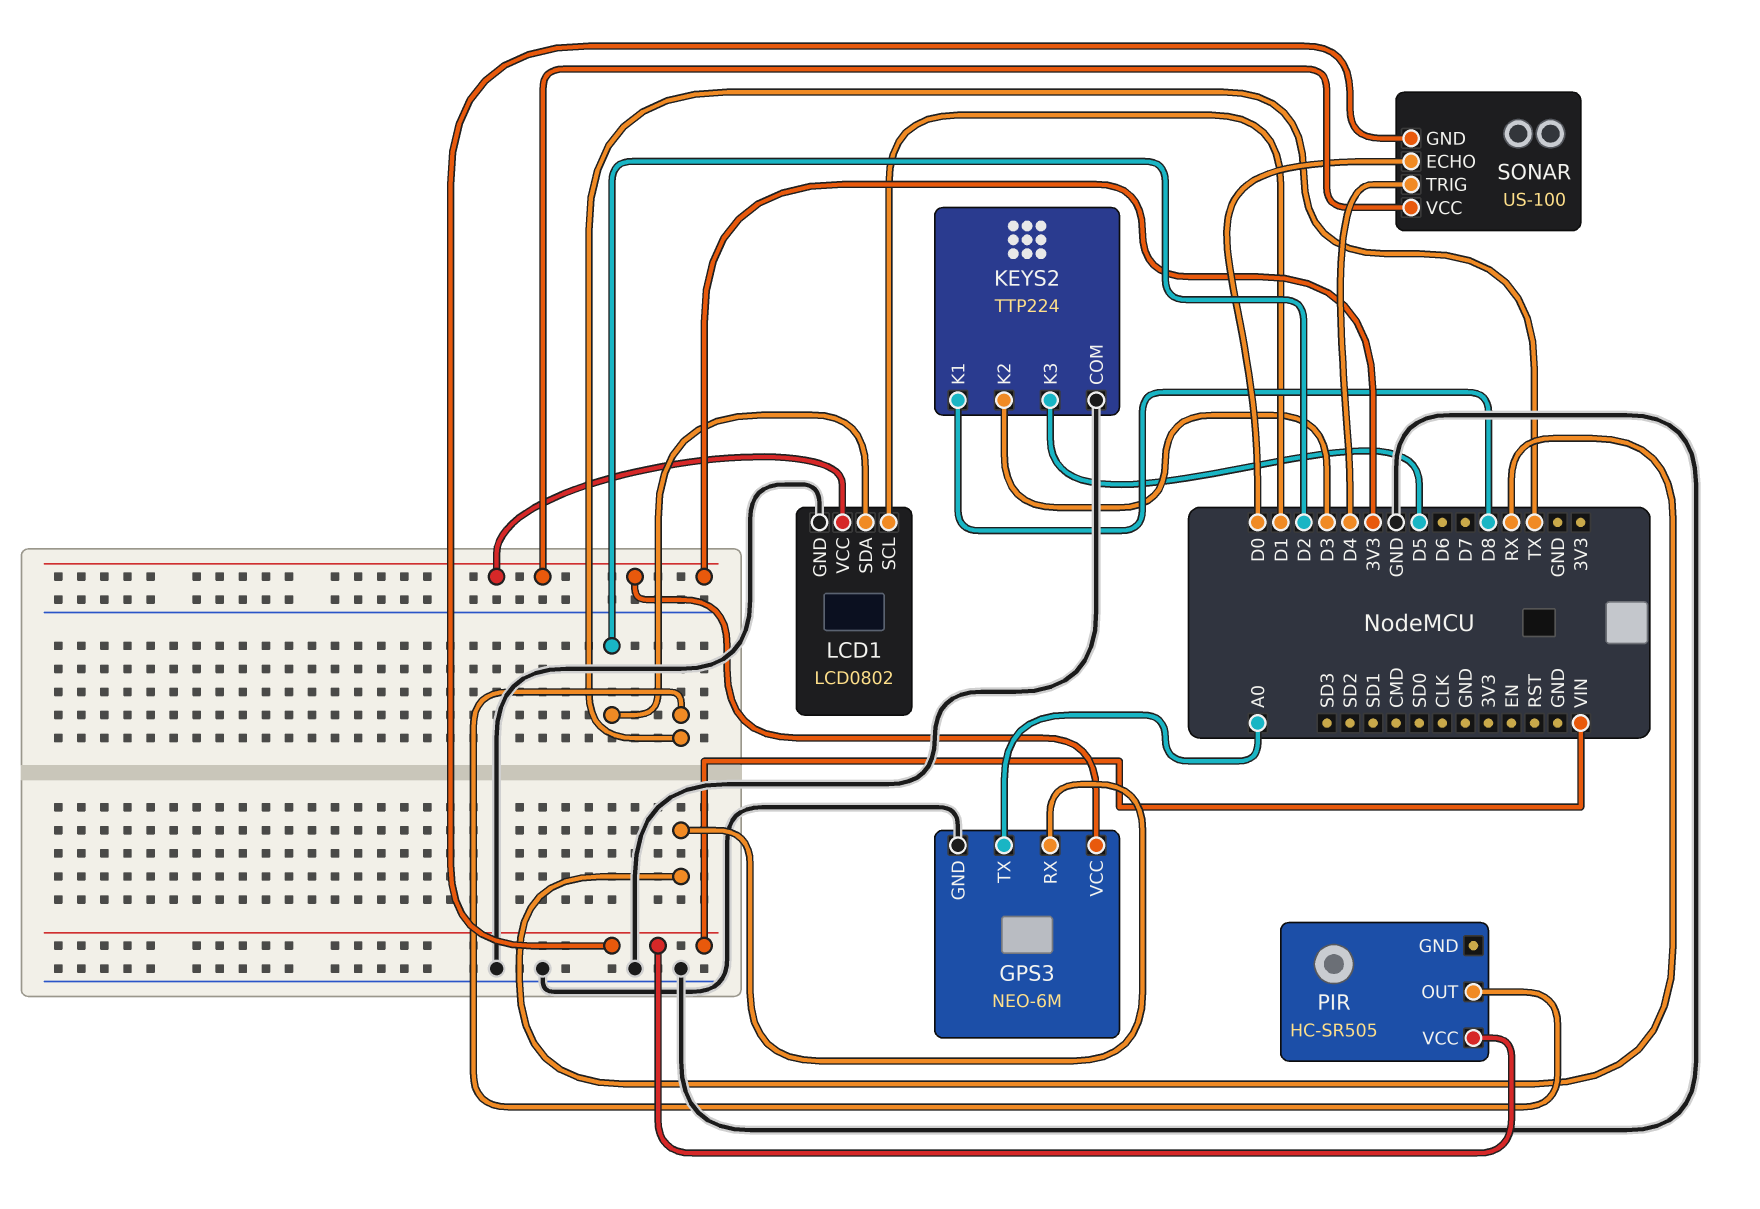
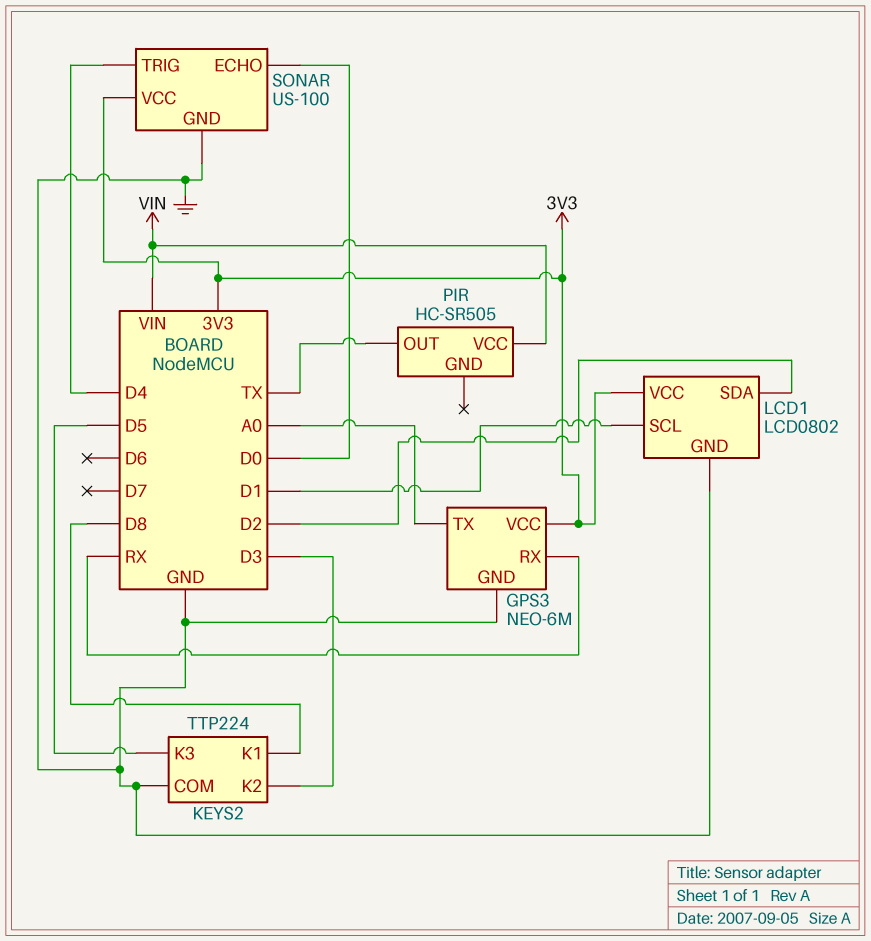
SONAR pin GND: VIN -> GND

